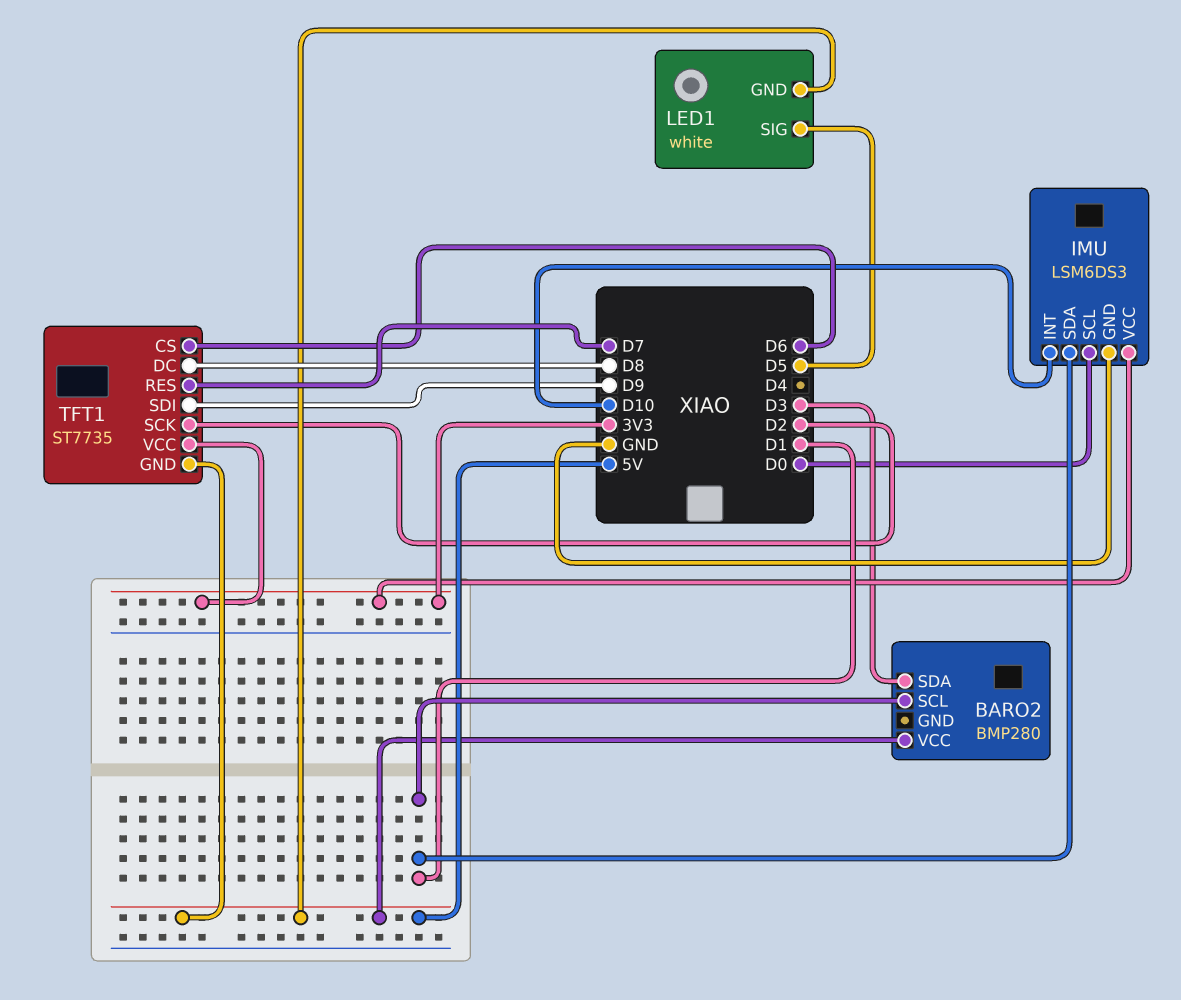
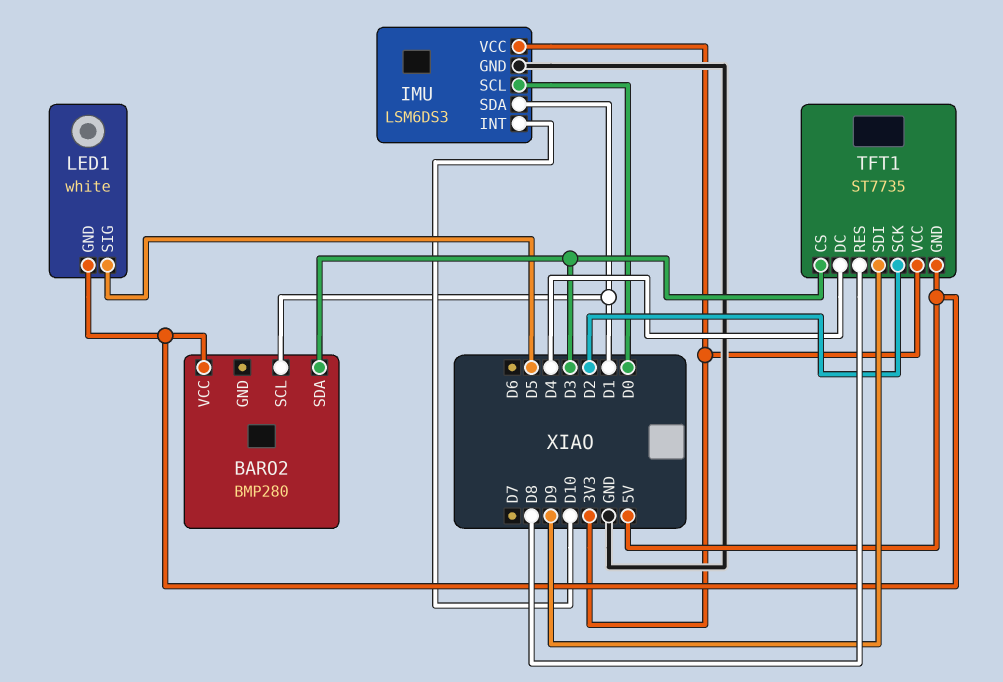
TFT1 pin CS: D6 -> D3
TFT1 pin DC: D8 -> D4
TFT1 pin RES: D7 -> D8

